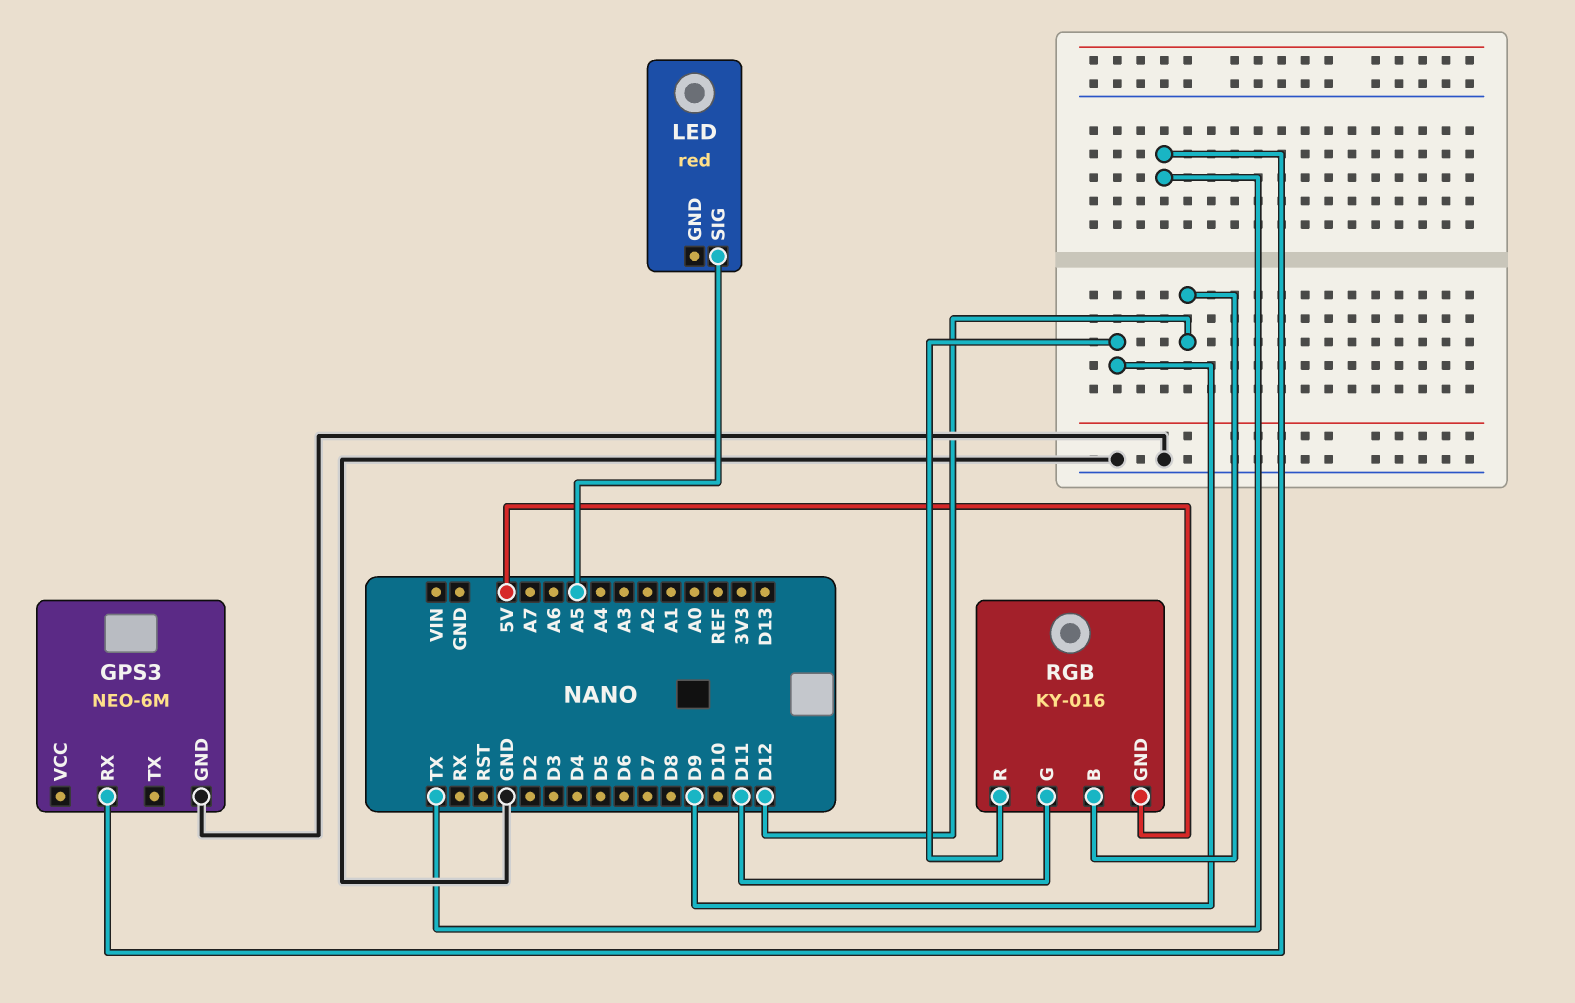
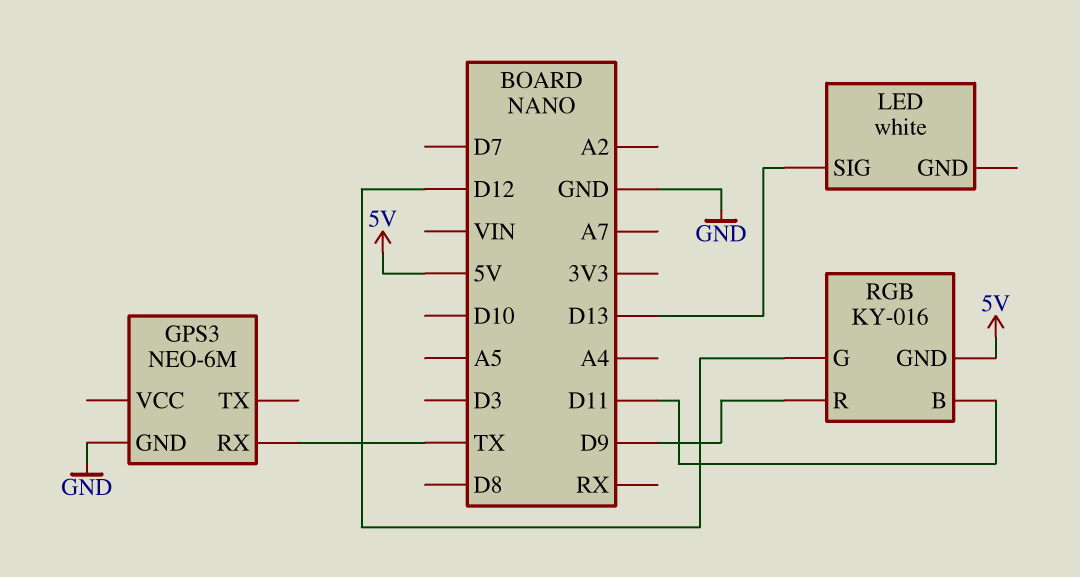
LED: red -> white
LED pin SIG: A5 -> D13
RGB pin B: D12 -> D11
RGB pin G: D11 -> D12

